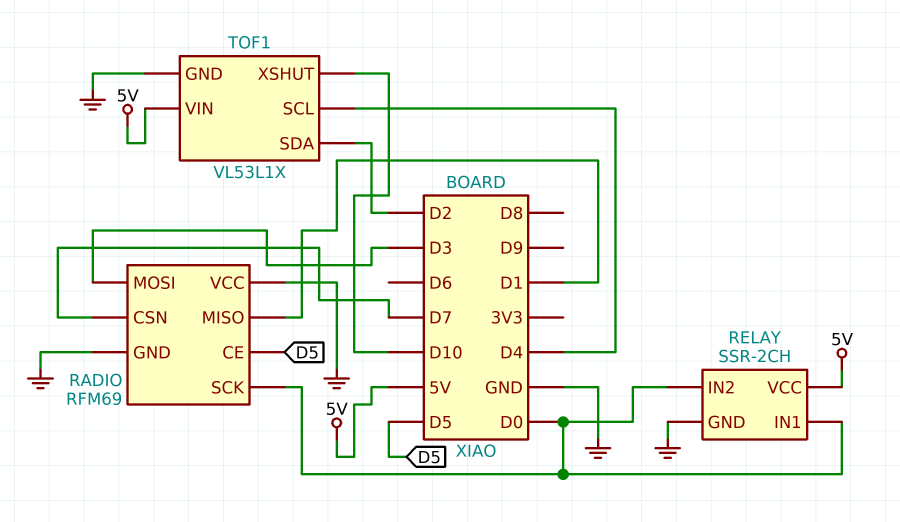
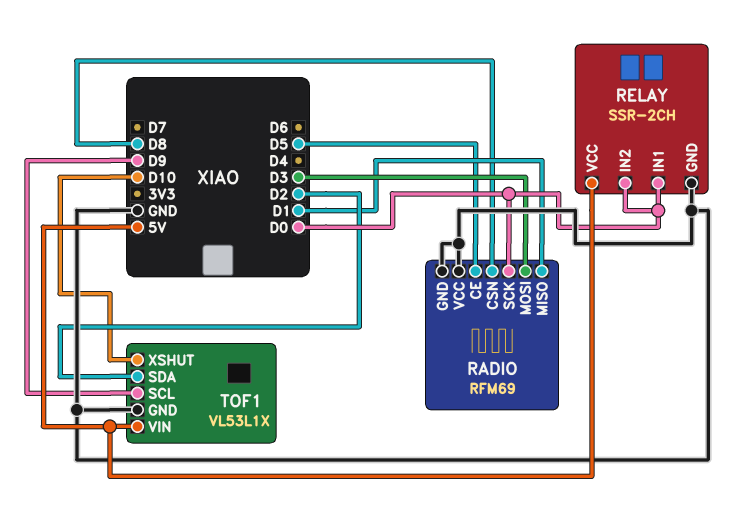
RADIO pin CSN: D7 -> D8
TOF1 pin SCL: D4 -> D9

